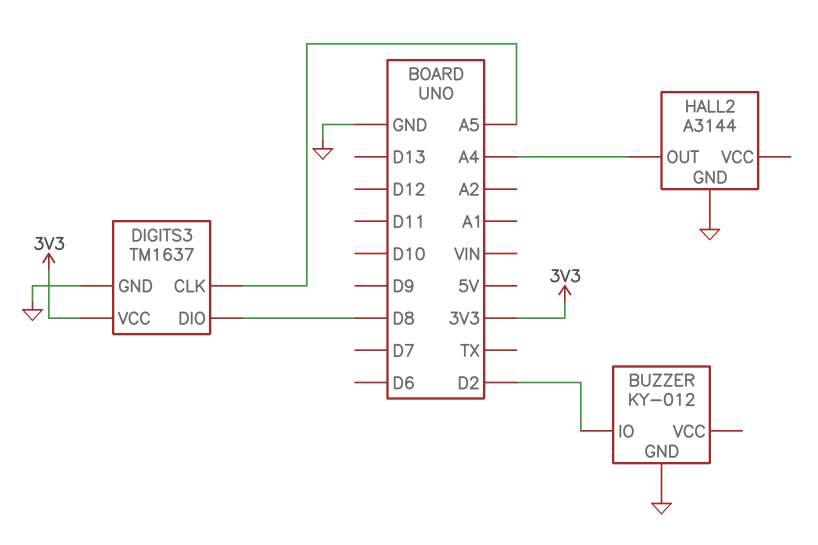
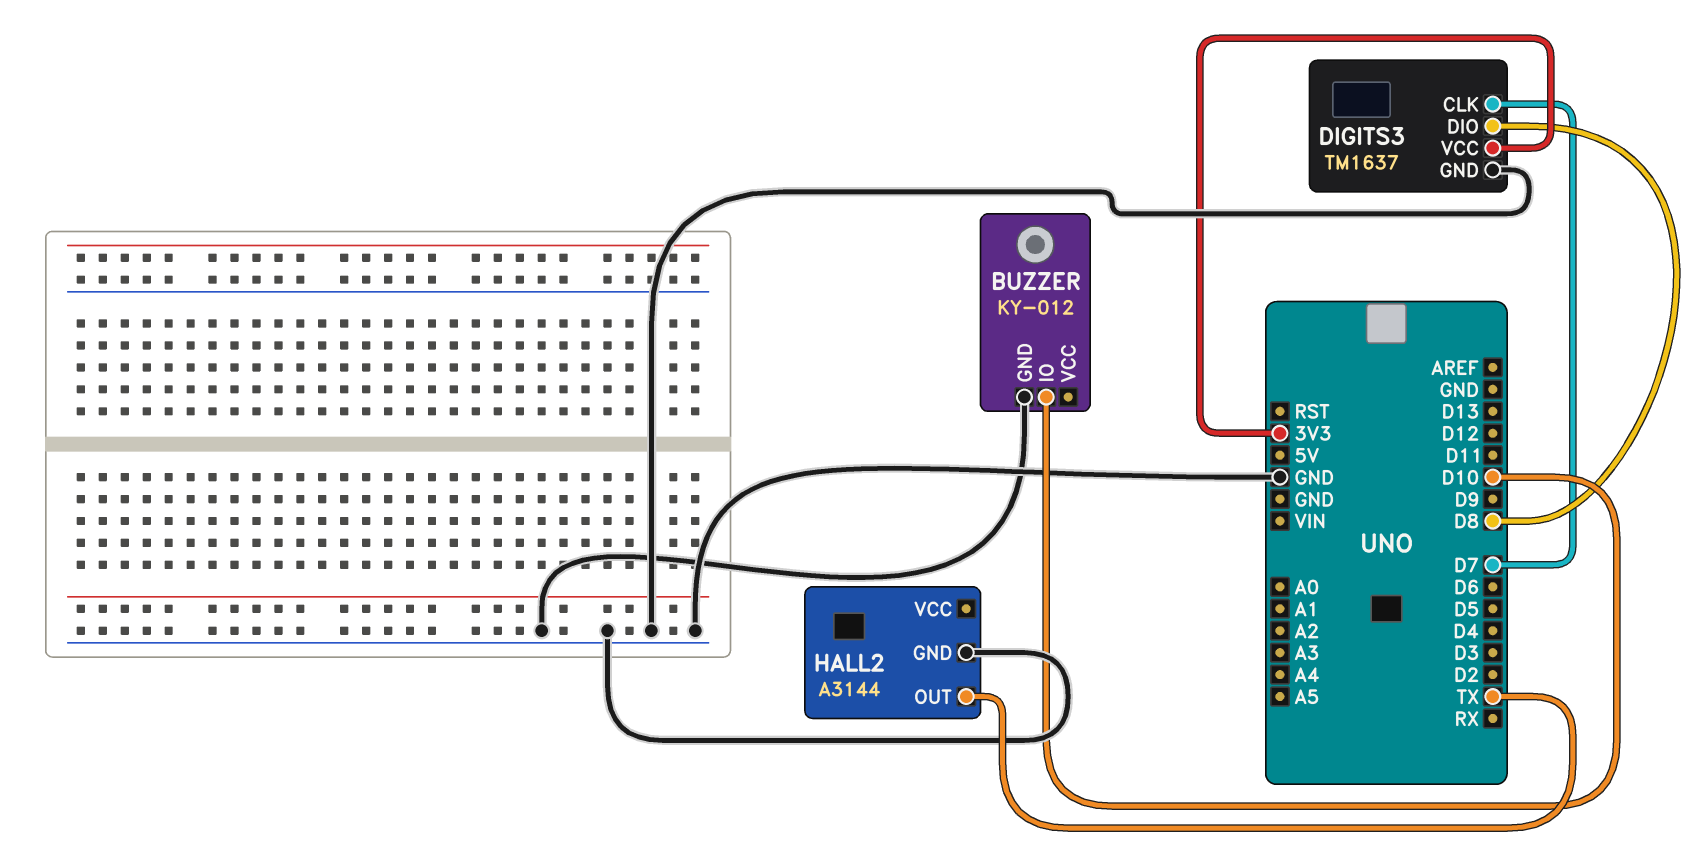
BUZZER pin IO: D2 -> D10
DIGITS3 pin CLK: A5 -> D7
HALL2 pin OUT: A4 -> TX

